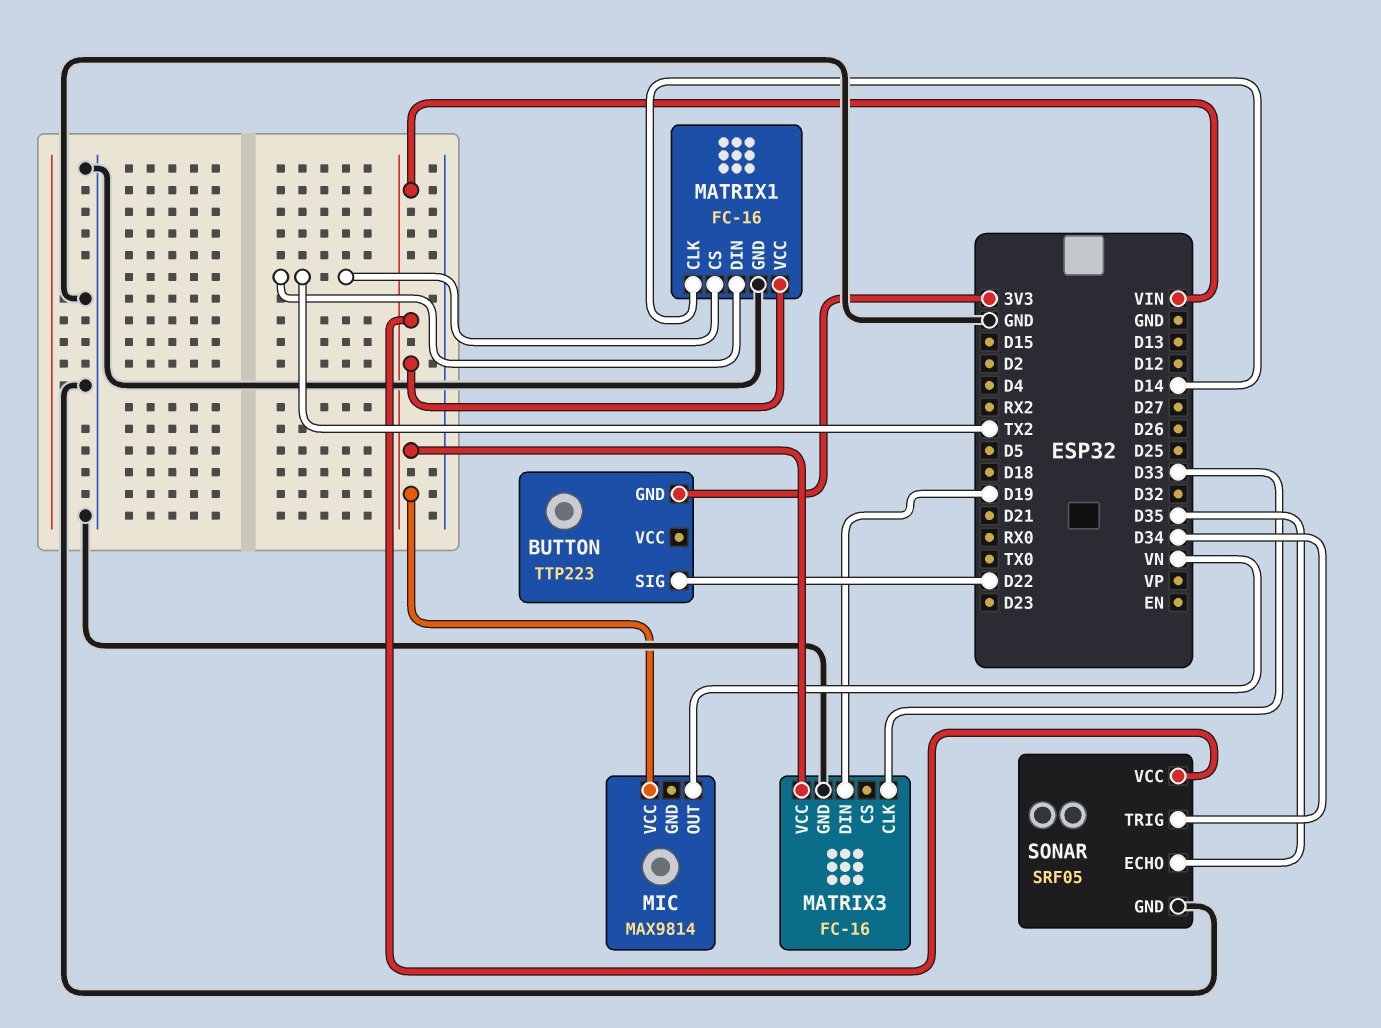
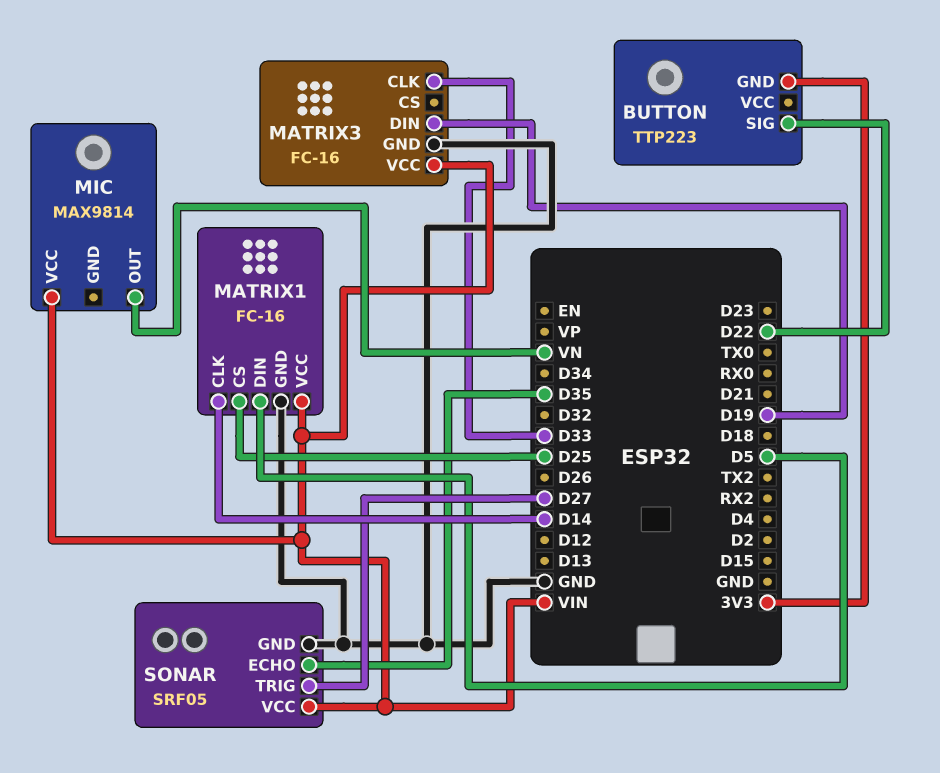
MATRIX1 pin CS: TX2 -> D25
MATRIX1 pin DIN: TX2 -> D5
SONAR pin TRIG: D34 -> D27

